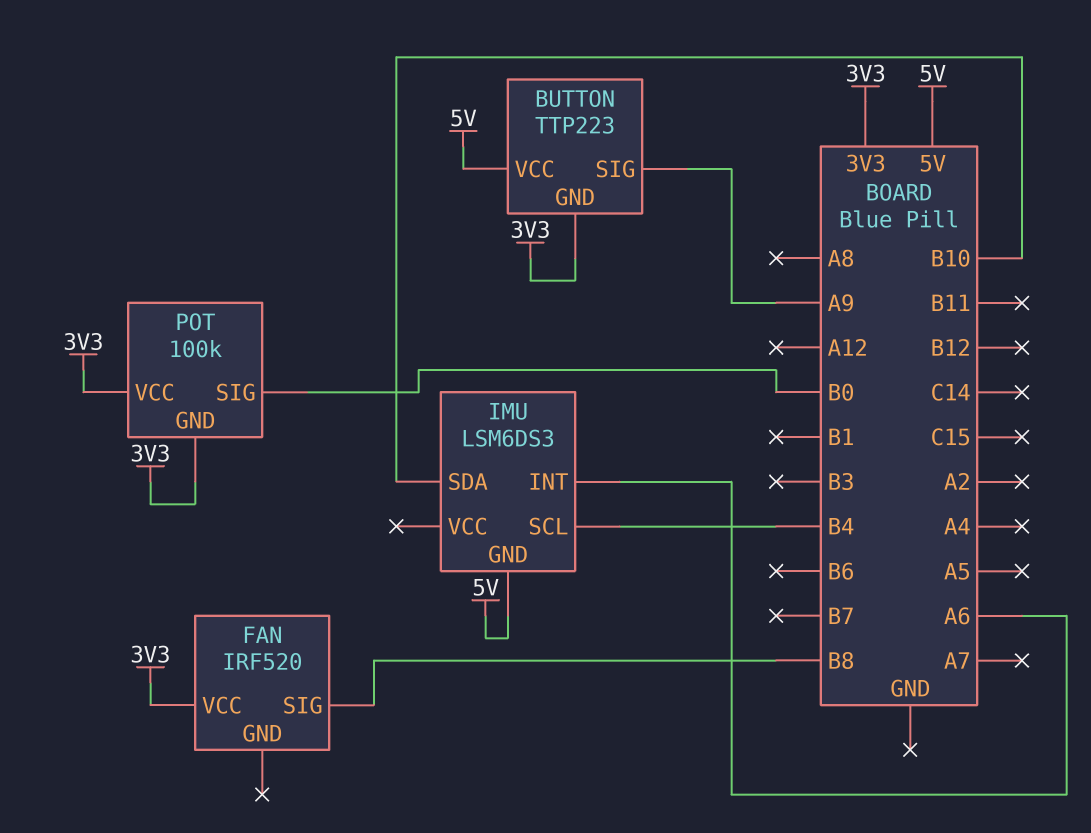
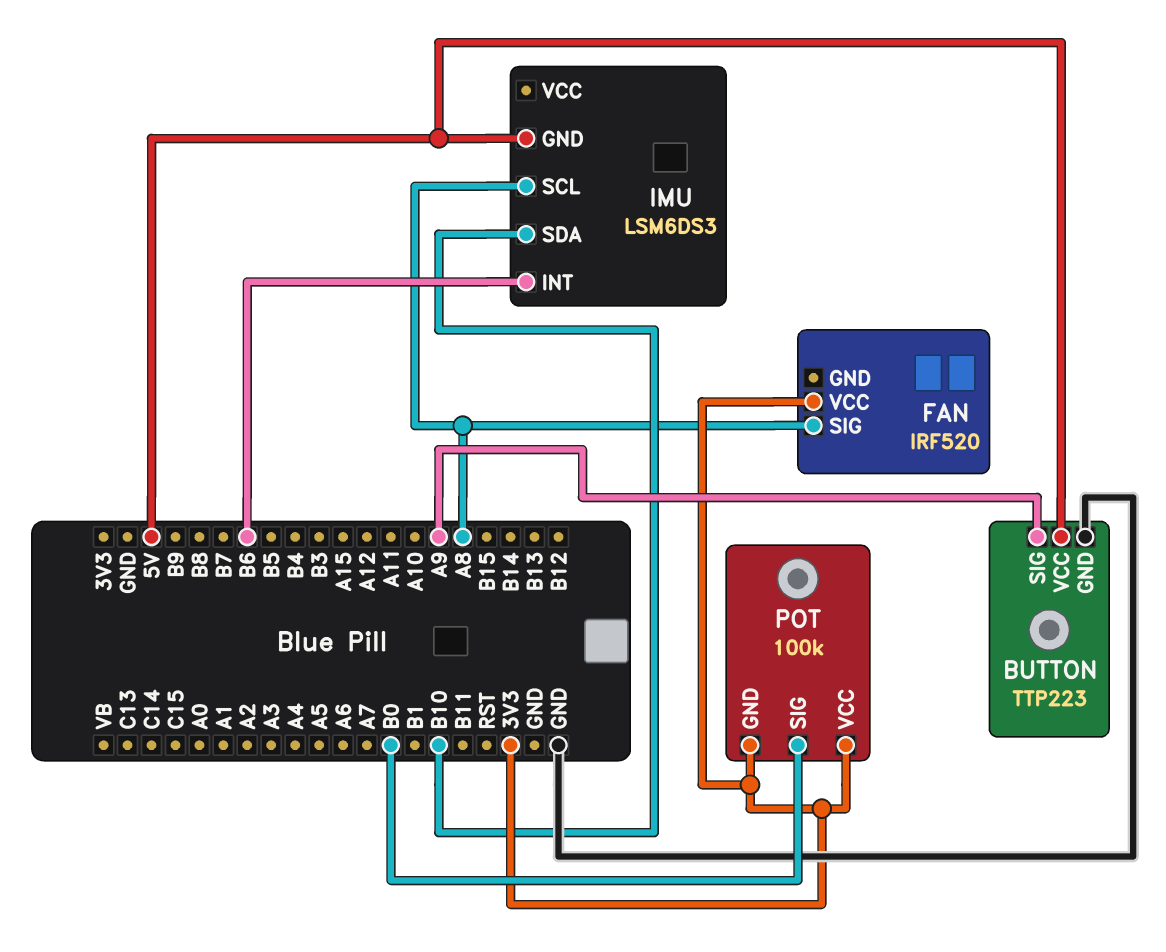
BUTTON pin GND: 3V3 -> GND
FAN pin SIG: B8 -> A8
IMU pin INT: A6 -> B6
IMU pin SCL: B4 -> A8

